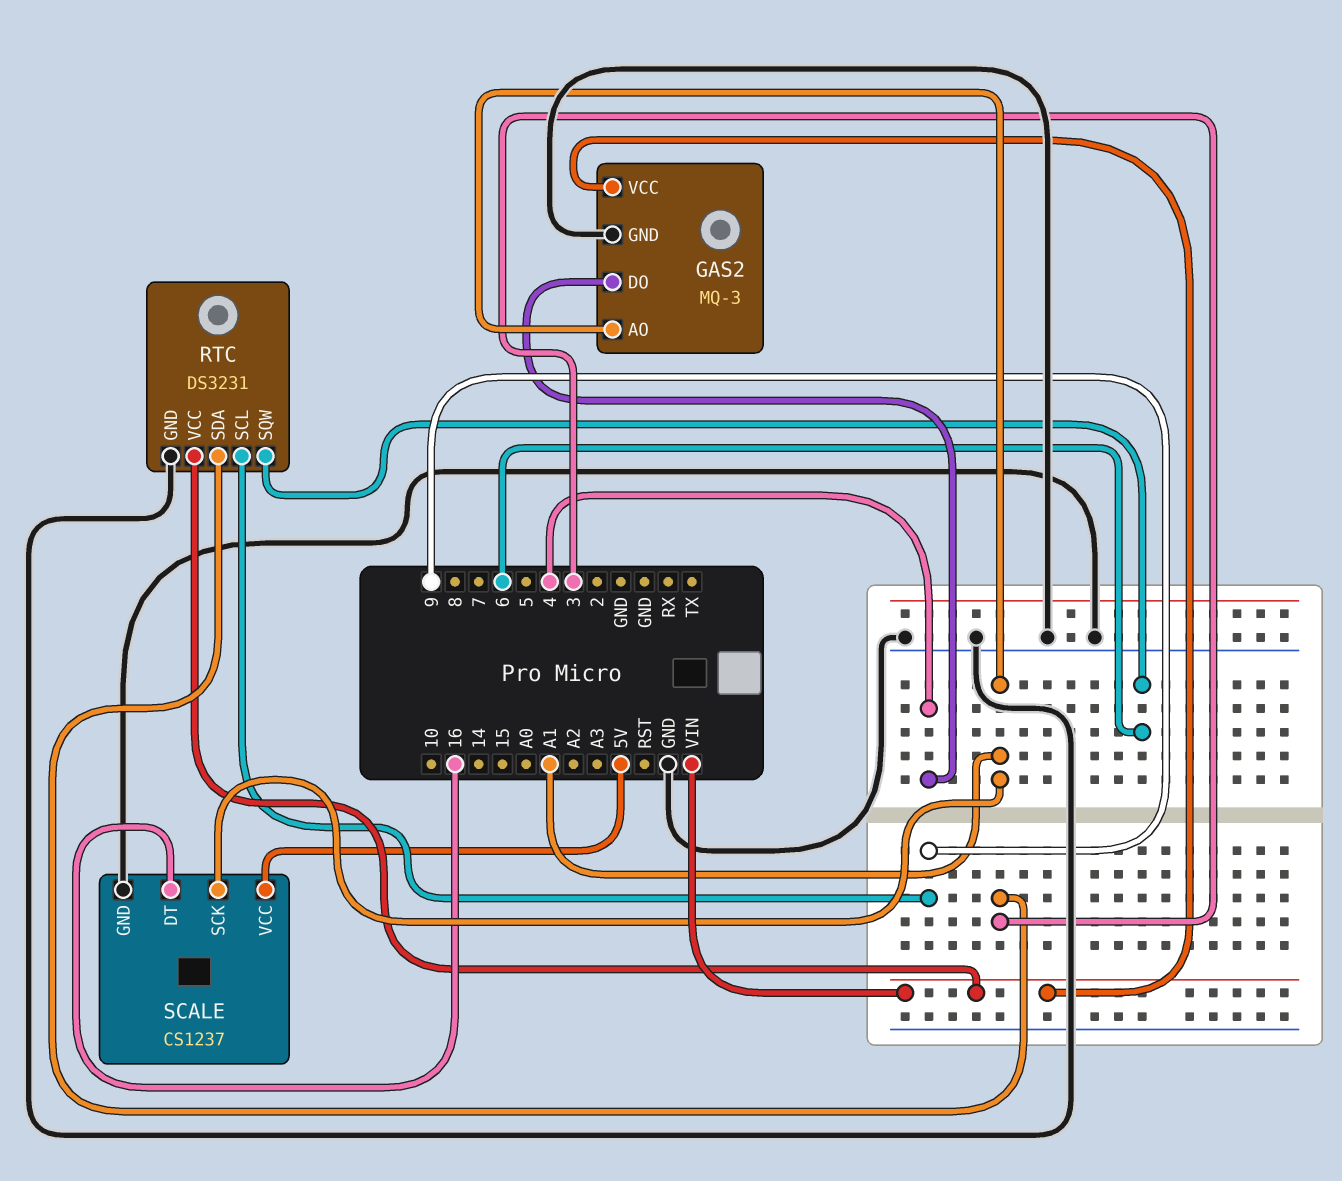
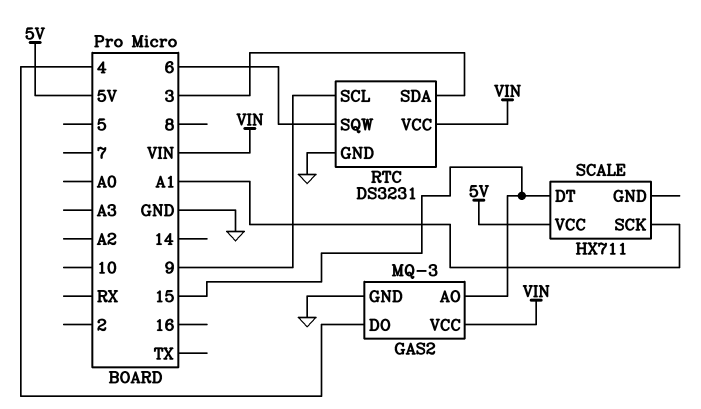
GAS2 pin AO: A1 -> 15
SCALE: CS1237 -> HX711
SCALE pin DT: 16 -> 15
SCALE pin GND: GND -> none

